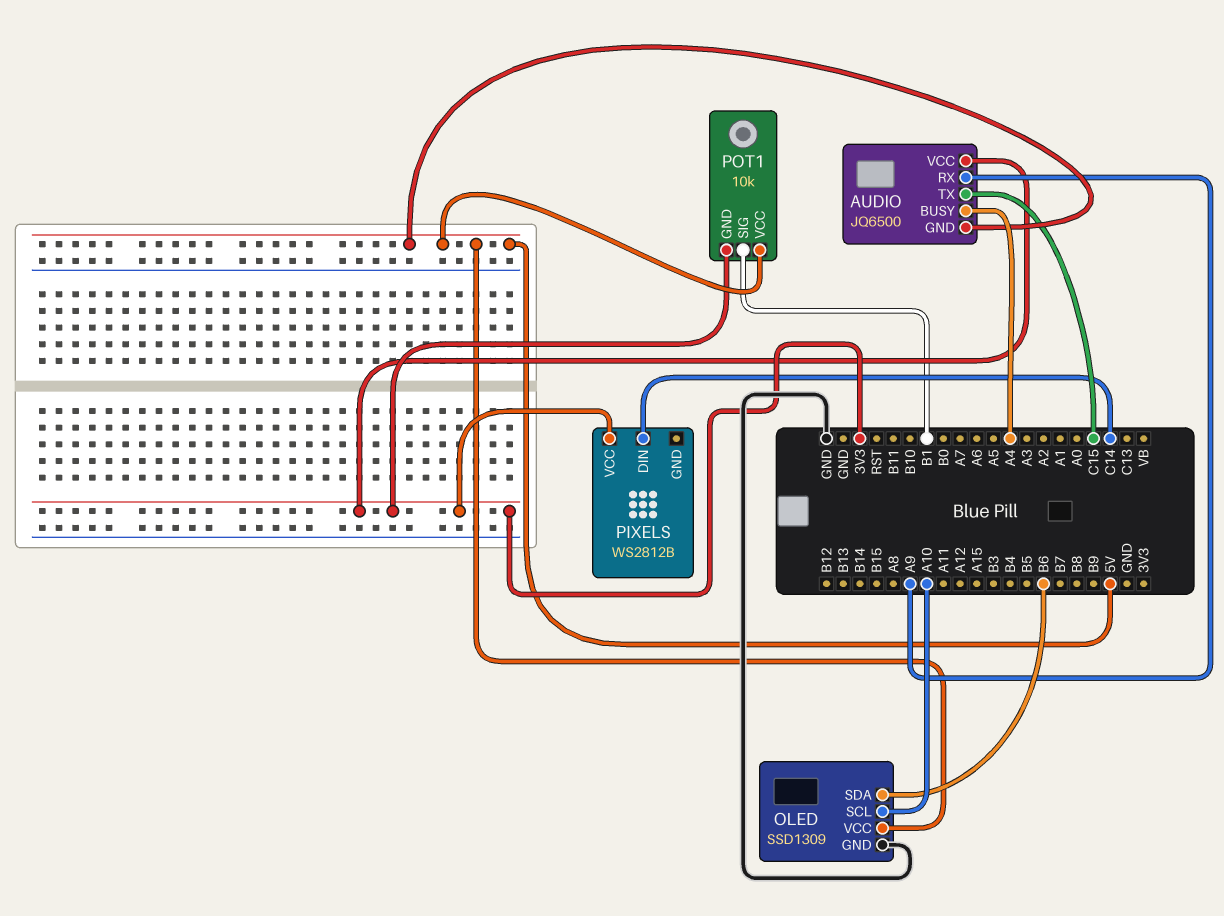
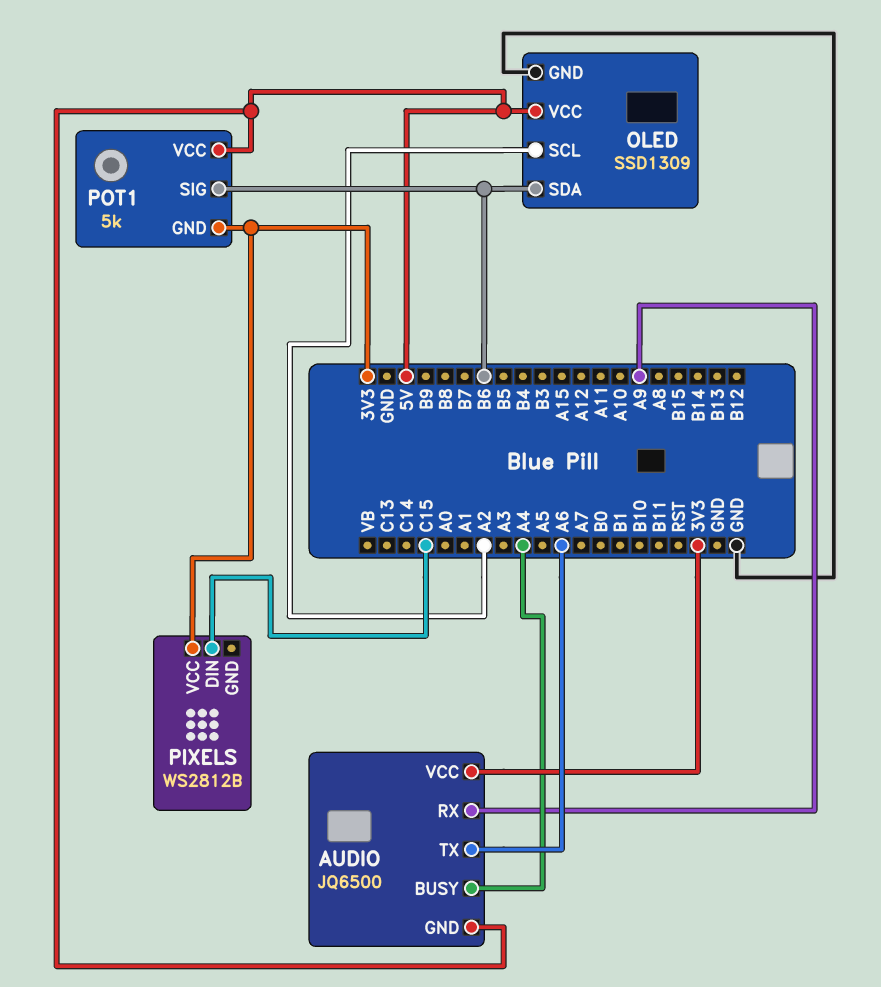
AUDIO pin TX: C15 -> A6
OLED pin SCL: A10 -> A2
PIXELS pin DIN: C14 -> C15
POT1: 10k -> 5k
POT1 pin SIG: B1 -> B6

